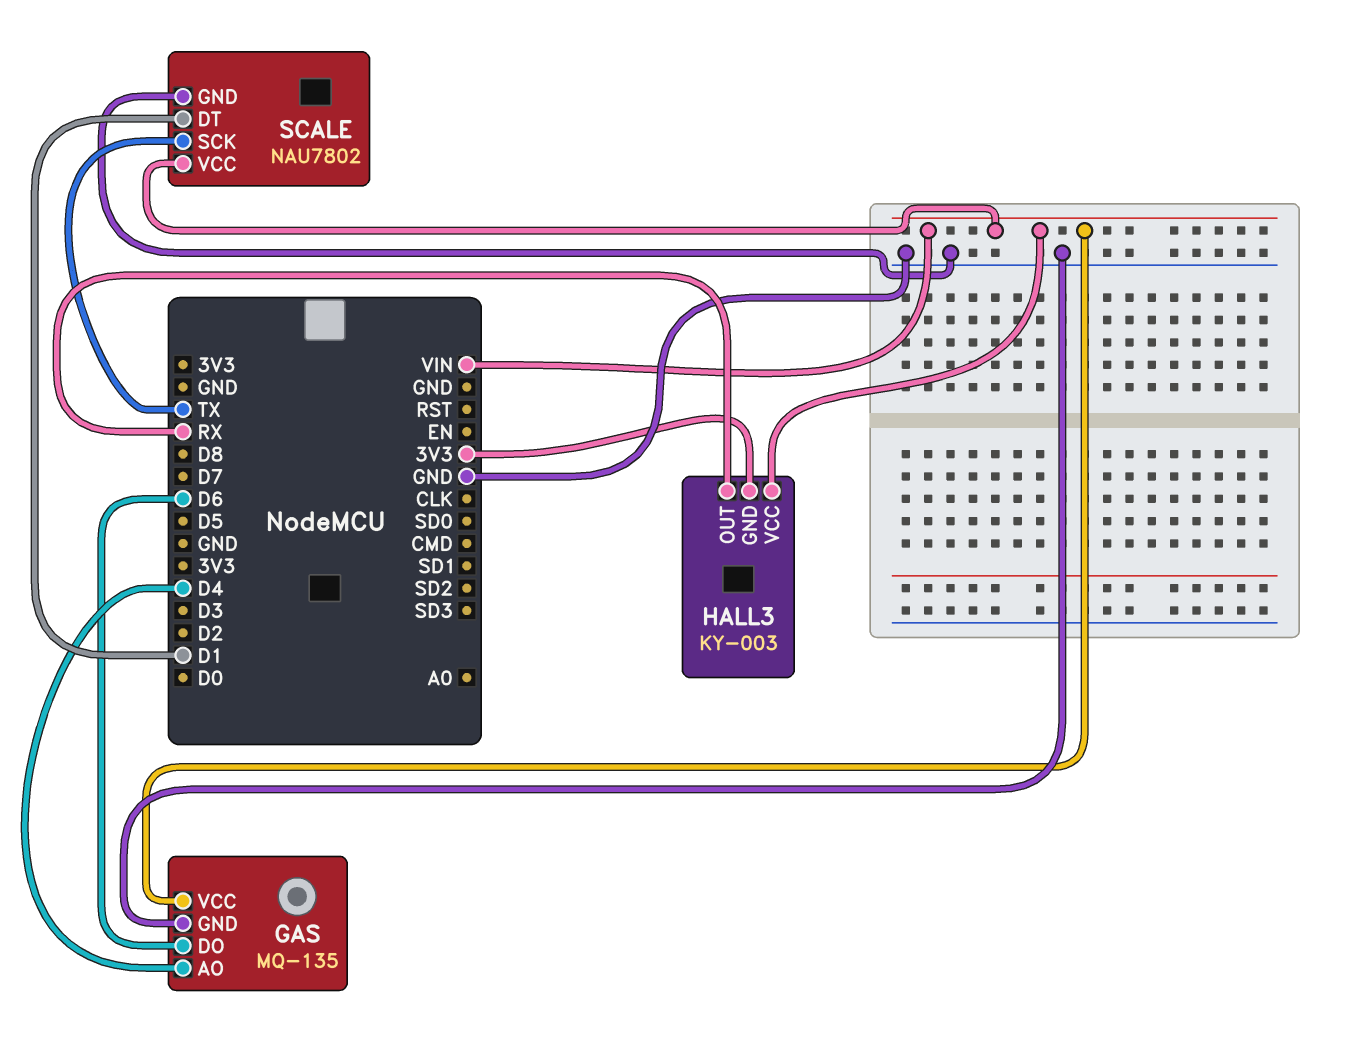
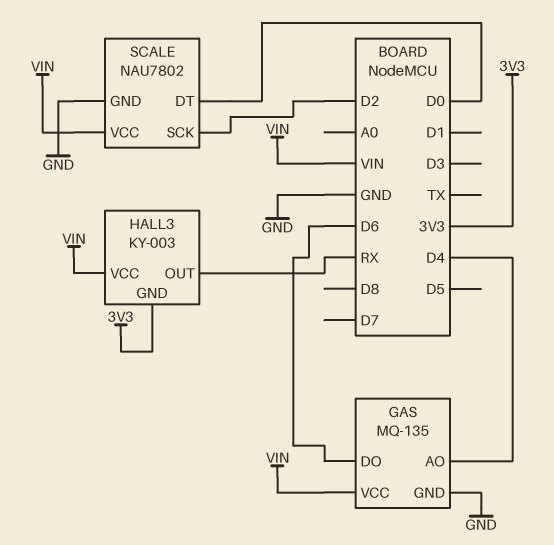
SCALE pin DT: D1 -> D0
SCALE pin SCK: TX -> D2

